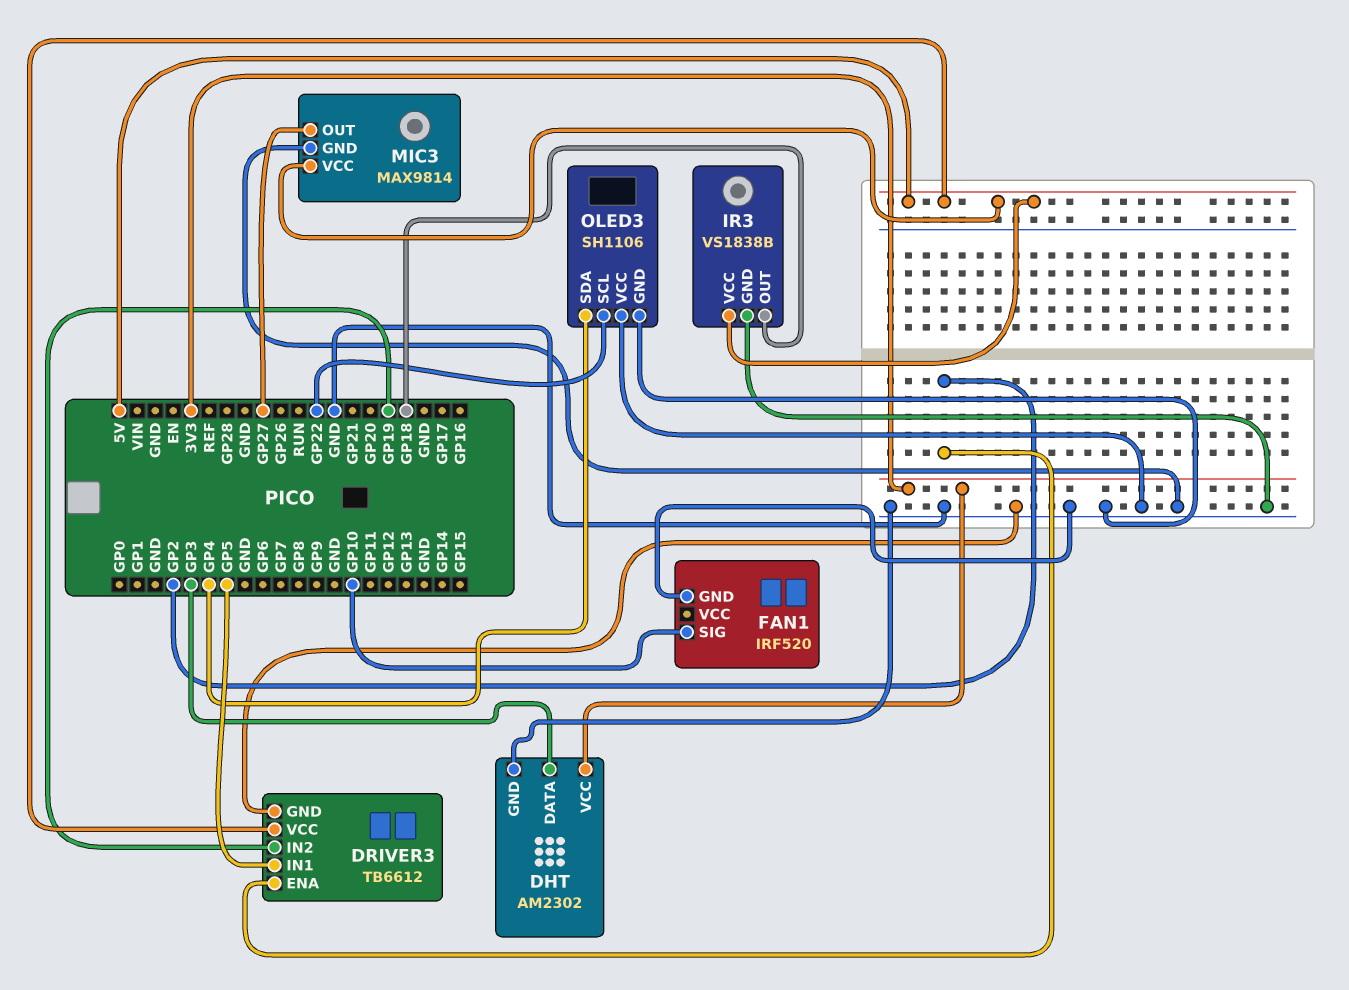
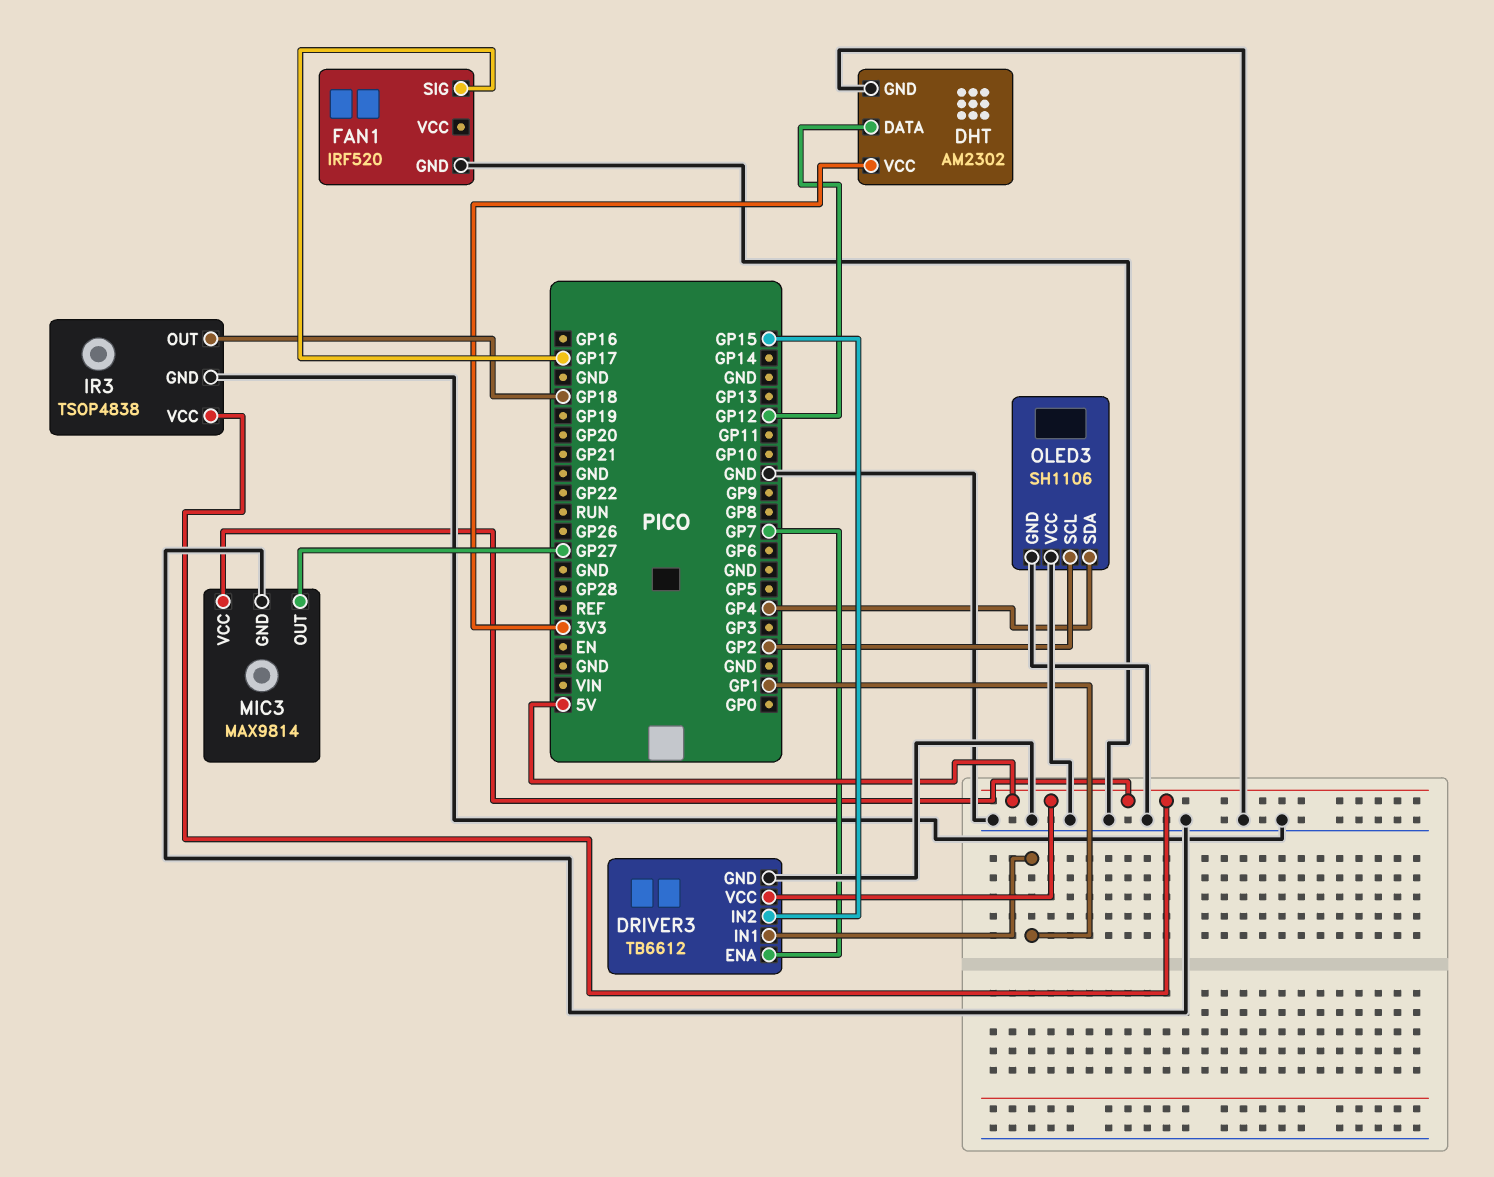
DHT pin DATA: GP3 -> GP12
DRIVER3 pin ENA: GP2 -> GP7
DRIVER3 pin IN1: GP5 -> GP1
DRIVER3 pin IN2: GP19 -> GP15
FAN1 pin SIG: GP10 -> GP17
IR3: VS1838B -> TSOP4838
OLED3 pin SCL: GP22 -> GP2

